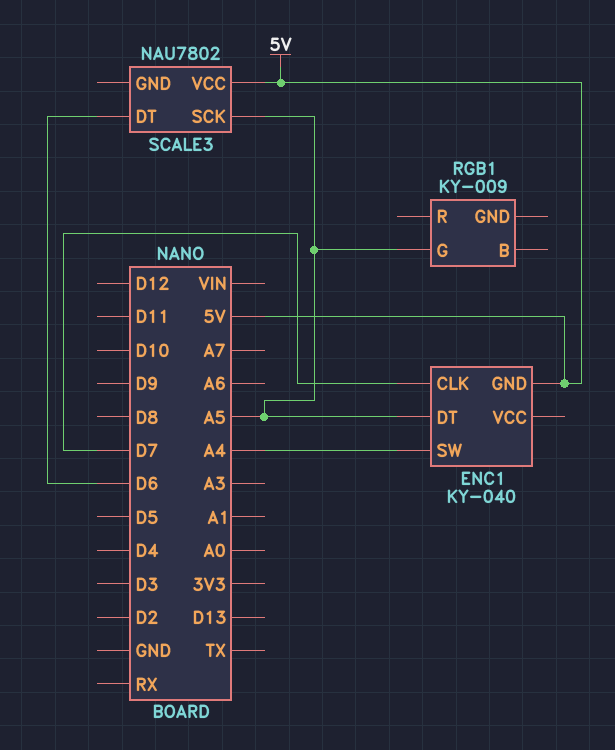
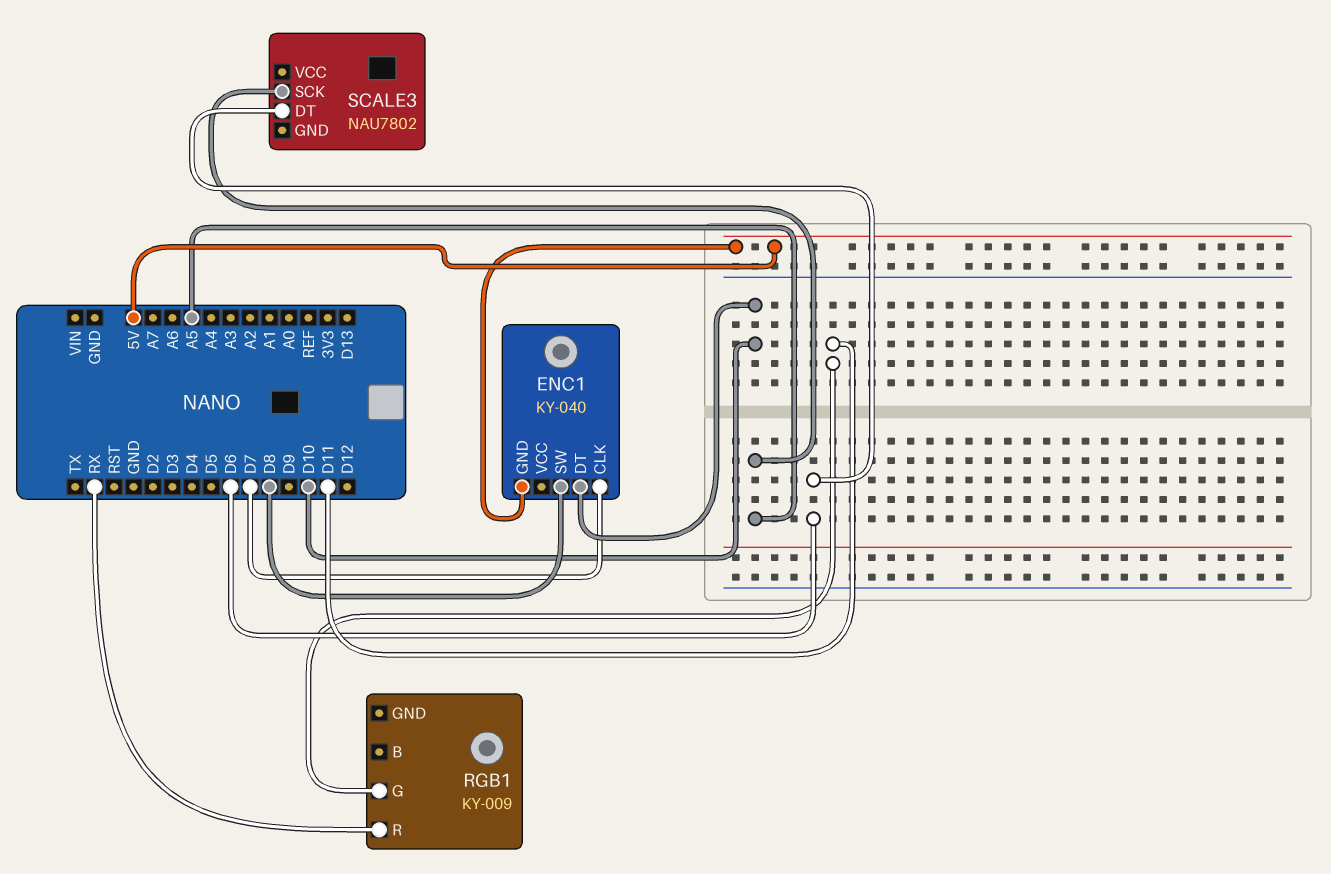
ENC1 pin DT: A5 -> D10
ENC1 pin SW: A4 -> D8
RGB1 pin G: A5 -> D11
RGB1 pin R: none -> RX
SCALE3 pin VCC: 5V -> none

